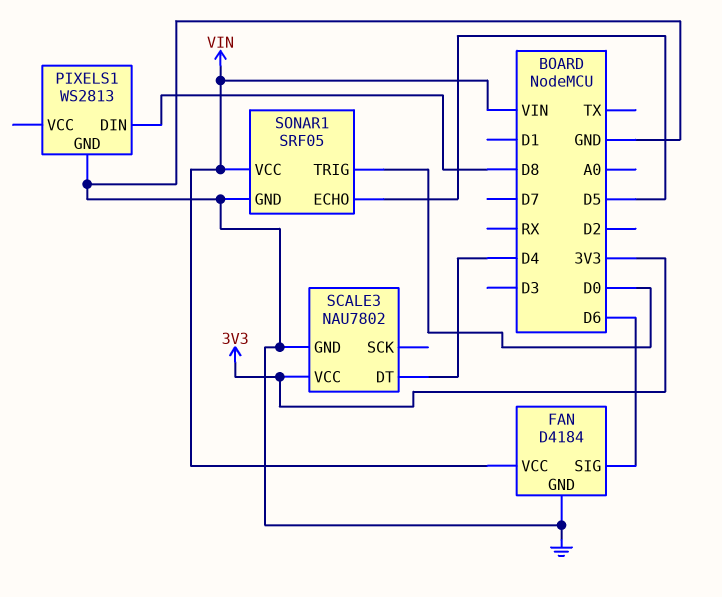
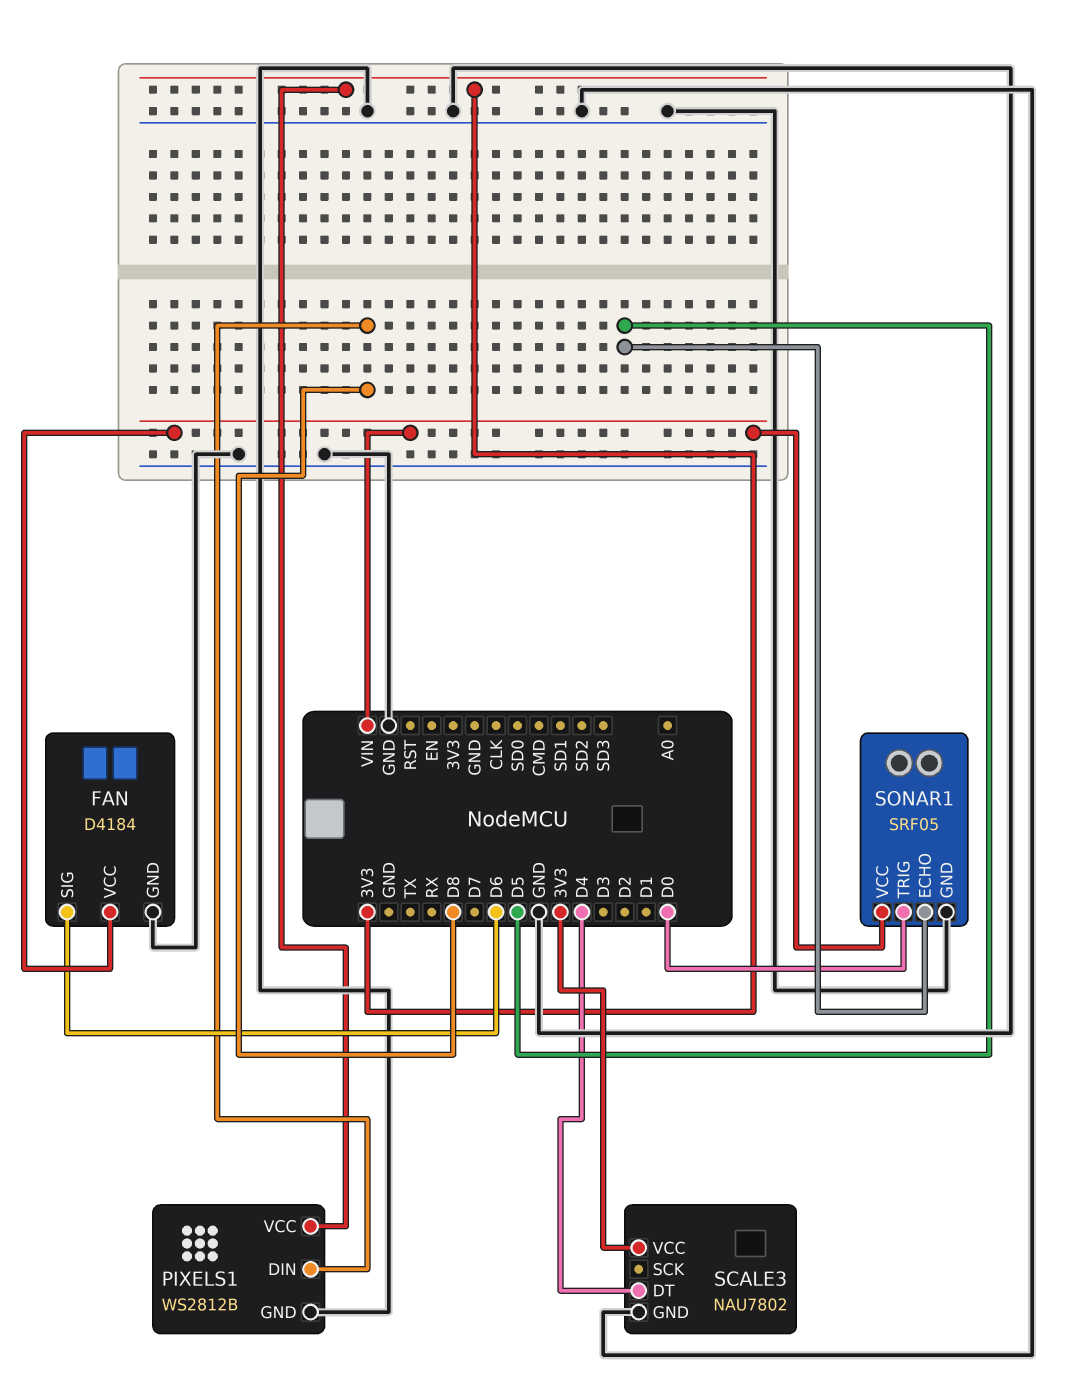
PIXELS1: WS2813 -> WS2812B
PIXELS1 pin VCC: none -> 3V3

